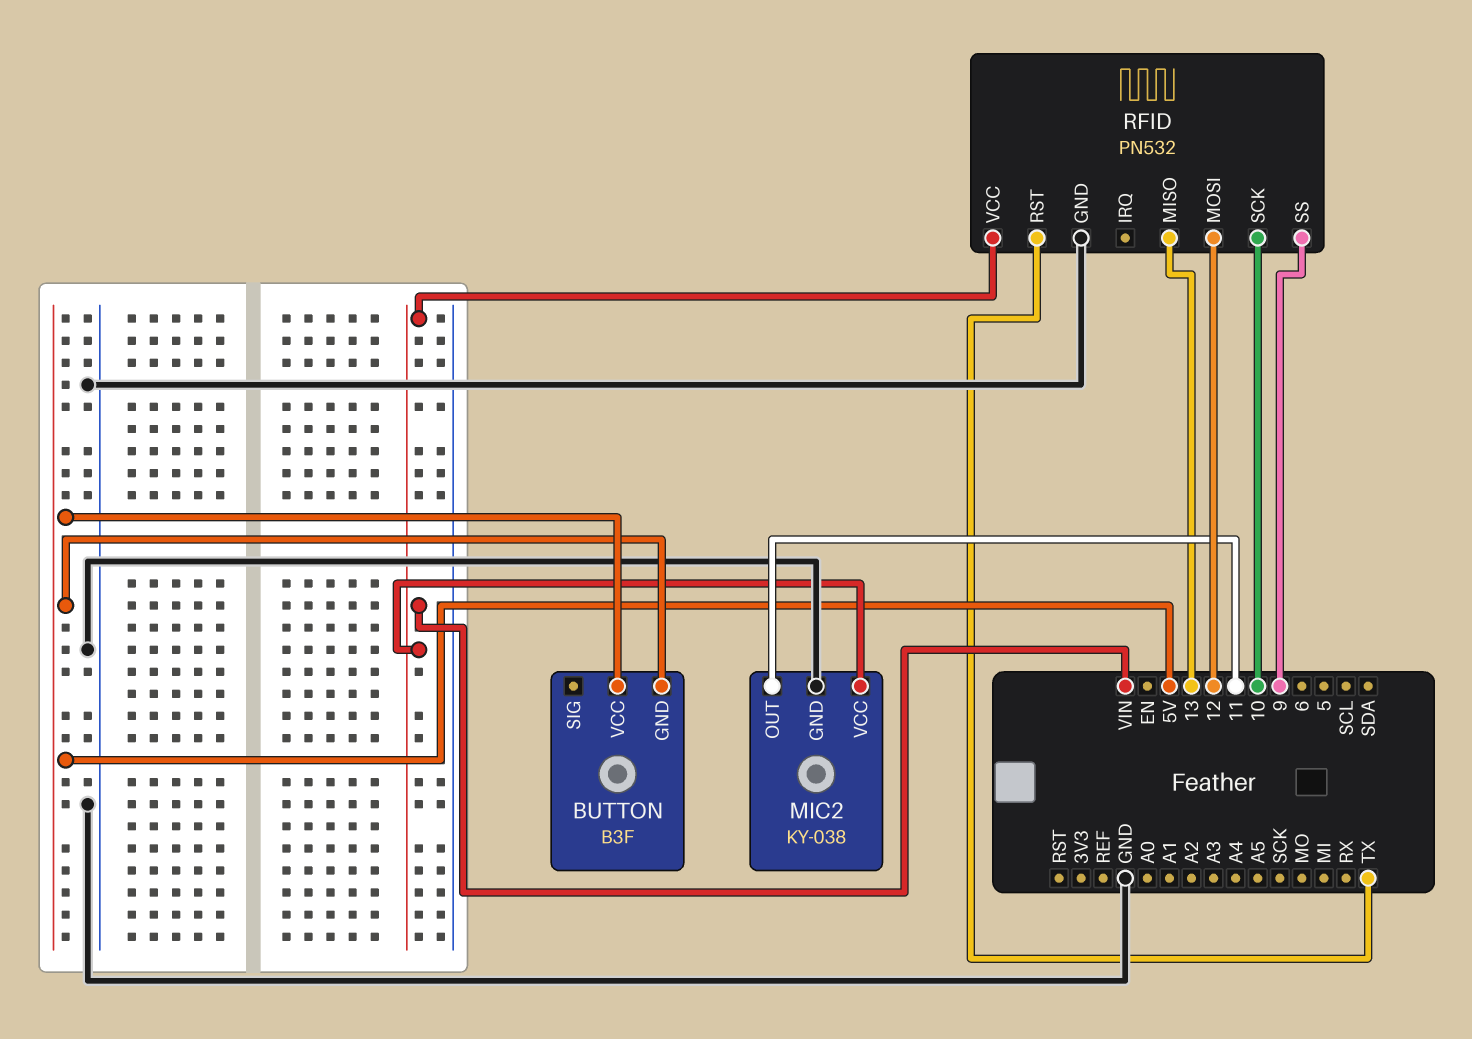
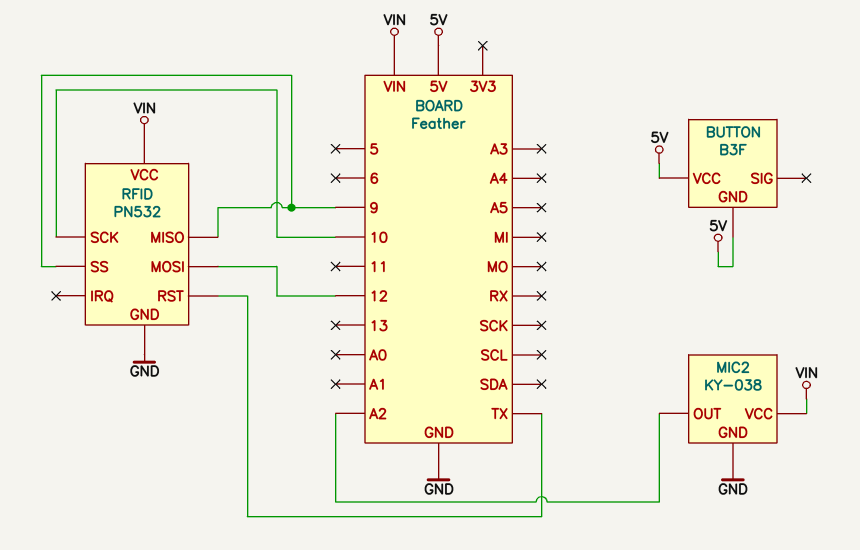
MIC2 pin OUT: 11 -> A2
RFID pin MISO: 13 -> 9

